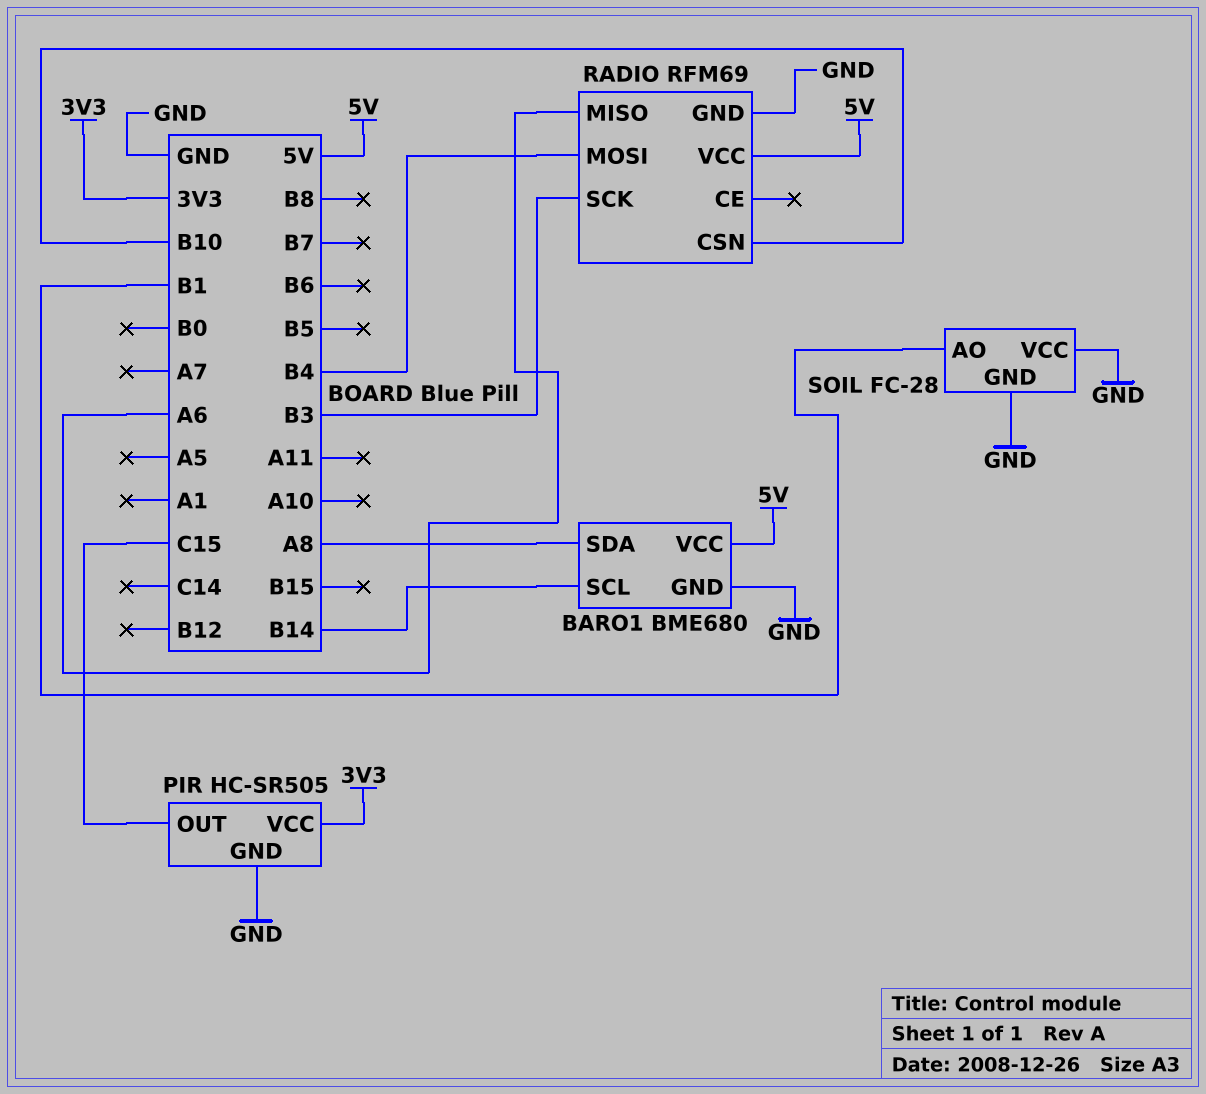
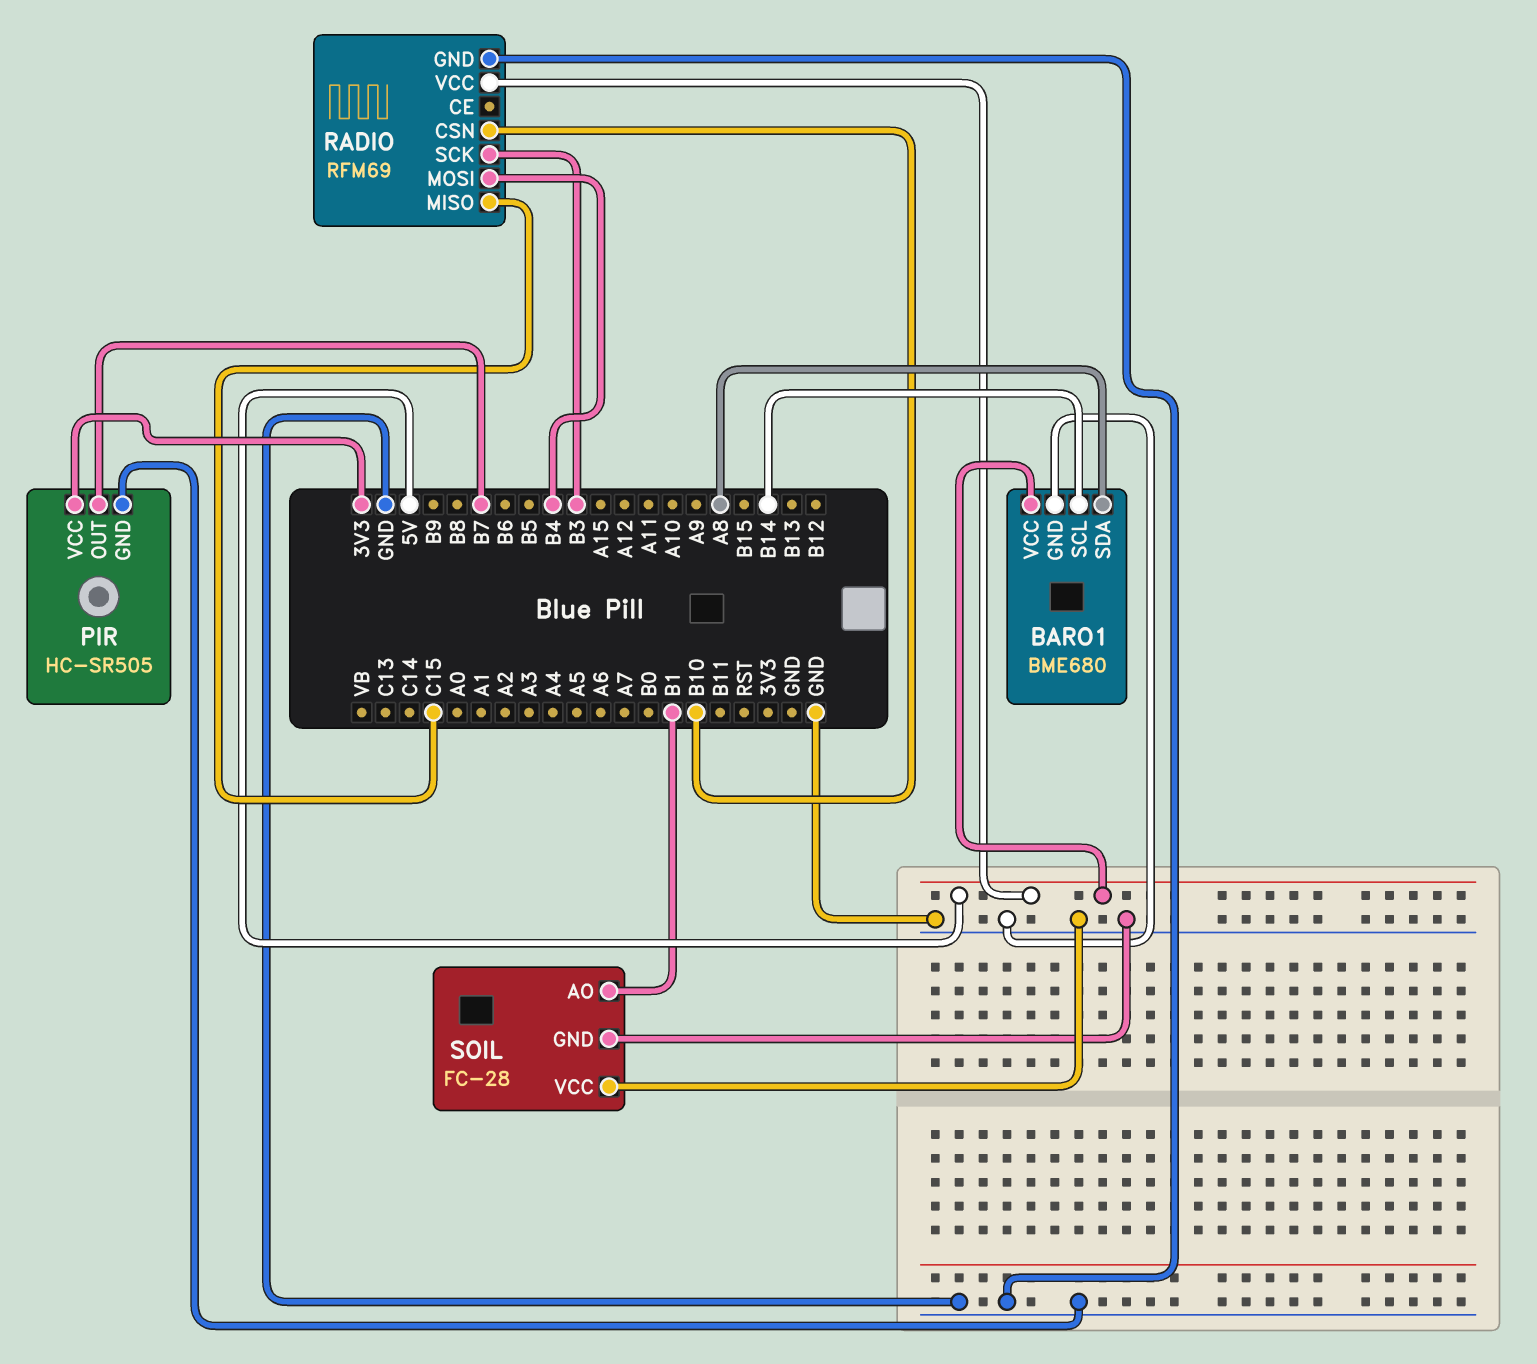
PIR pin OUT: C15 -> B7
RADIO pin MISO: A6 -> C15

